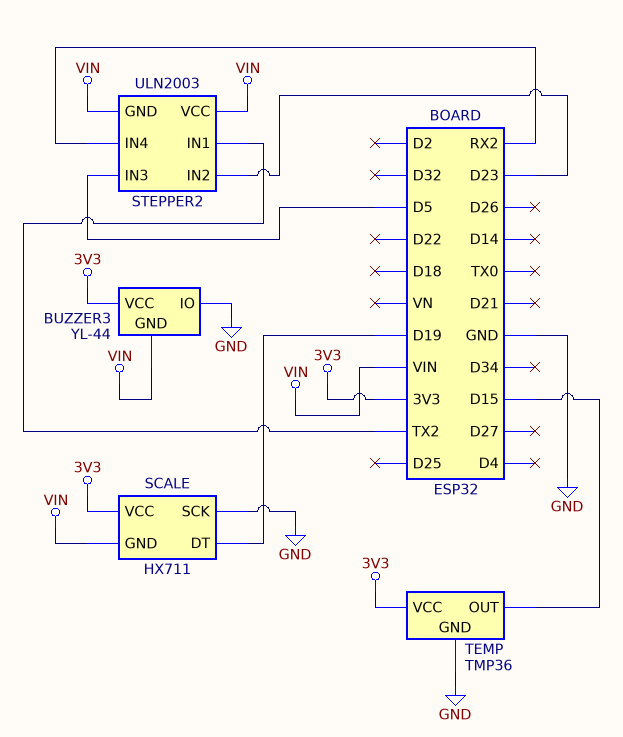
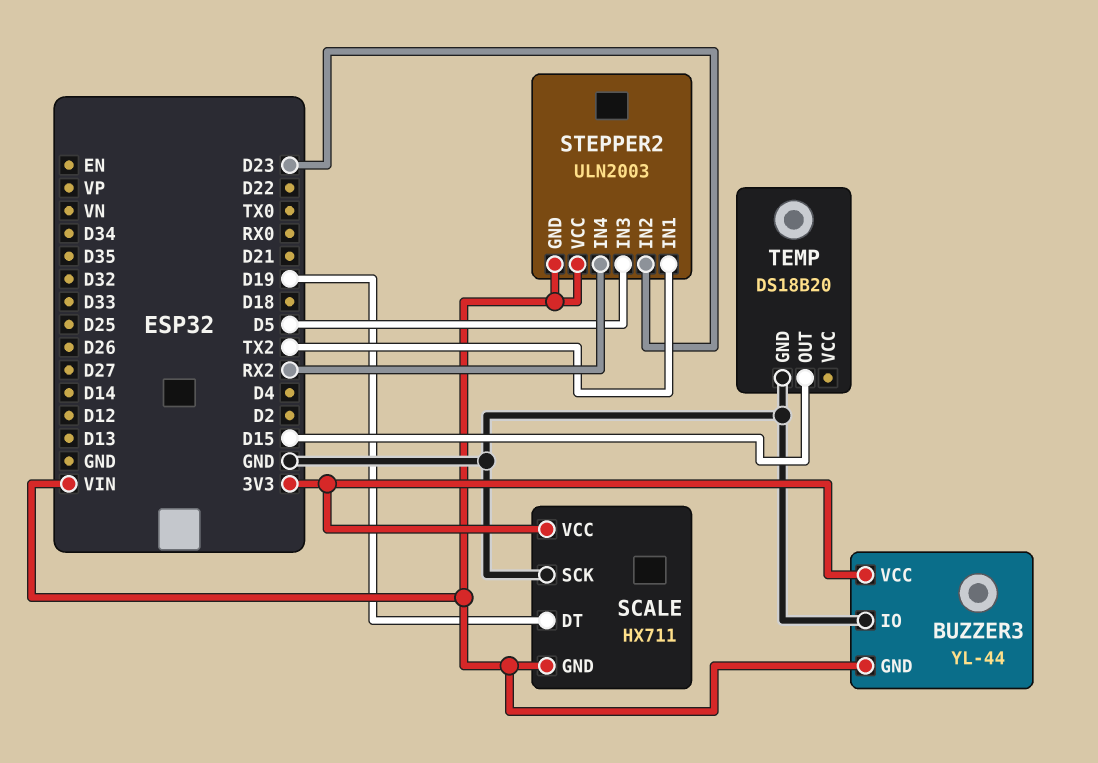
TEMP: TMP36 -> DS18B20
TEMP pin VCC: 3V3 -> none

